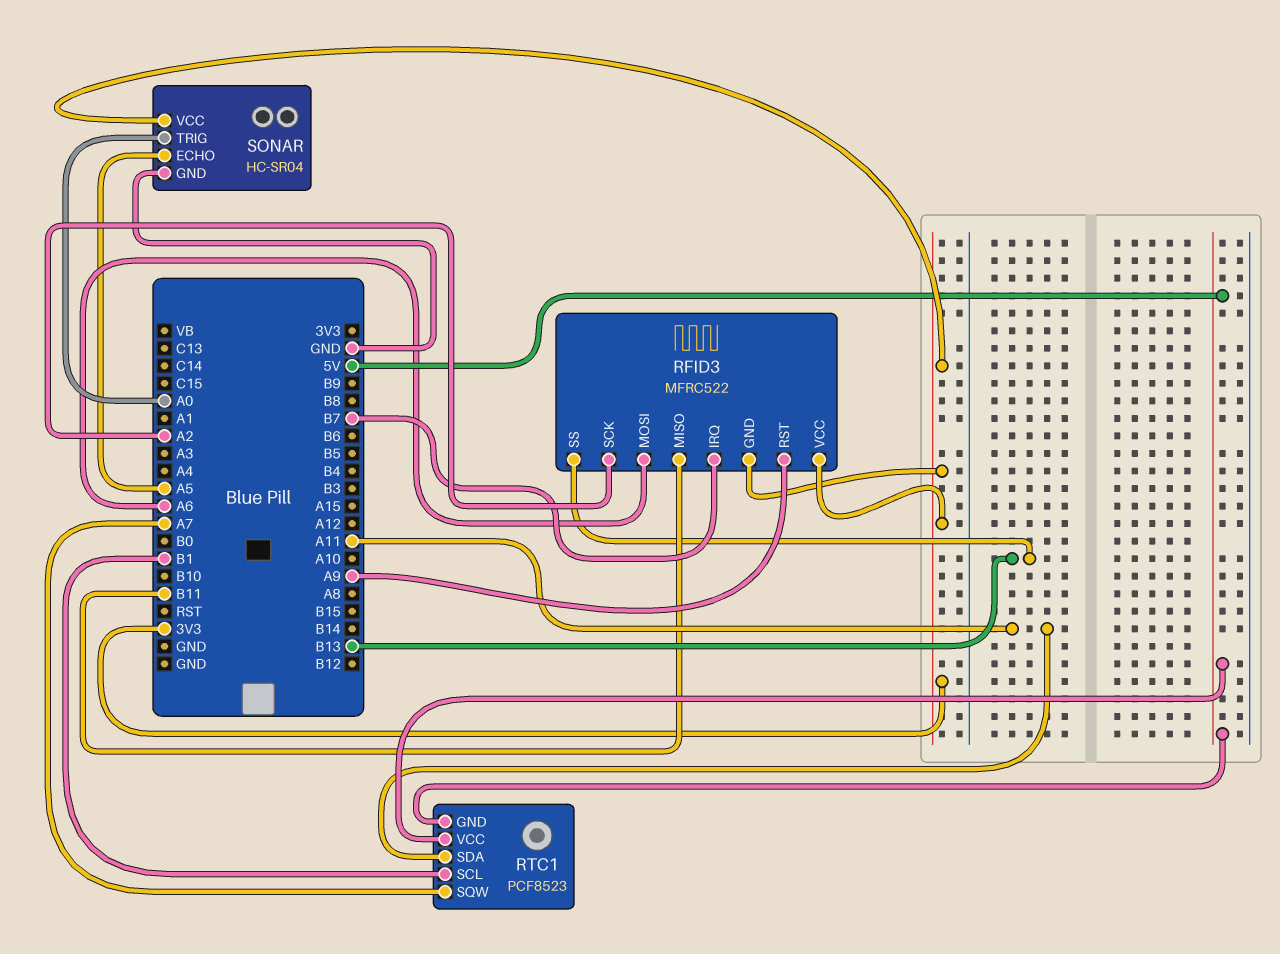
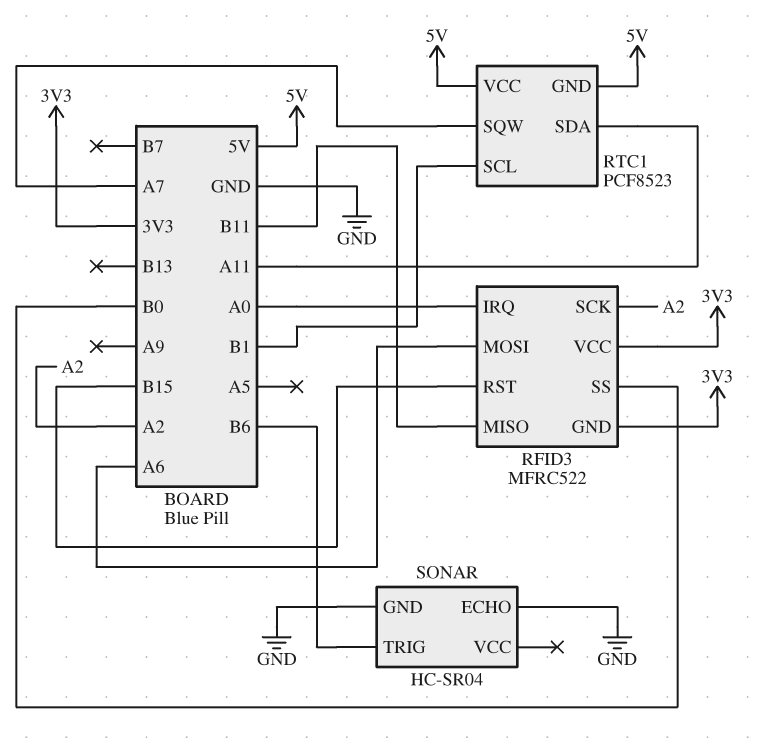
RFID3 pin IRQ: B7 -> A0
RFID3 pin RST: A9 -> B15
RFID3 pin SS: B13 -> B0
SONAR pin ECHO: A5 -> GND
SONAR pin TRIG: A0 -> B6
SONAR pin VCC: 3V3 -> none

